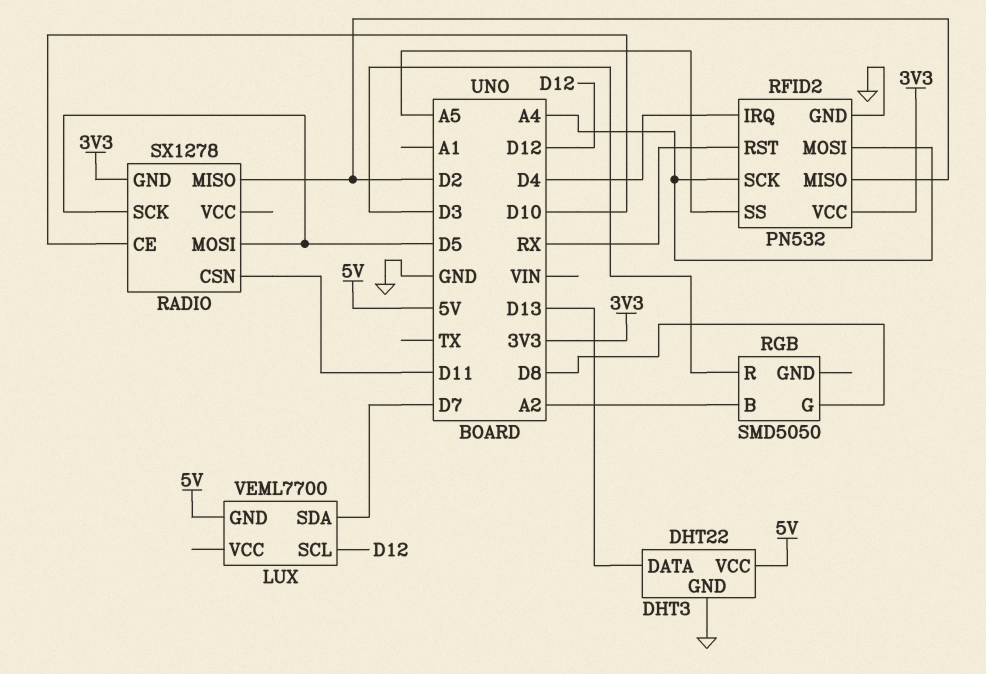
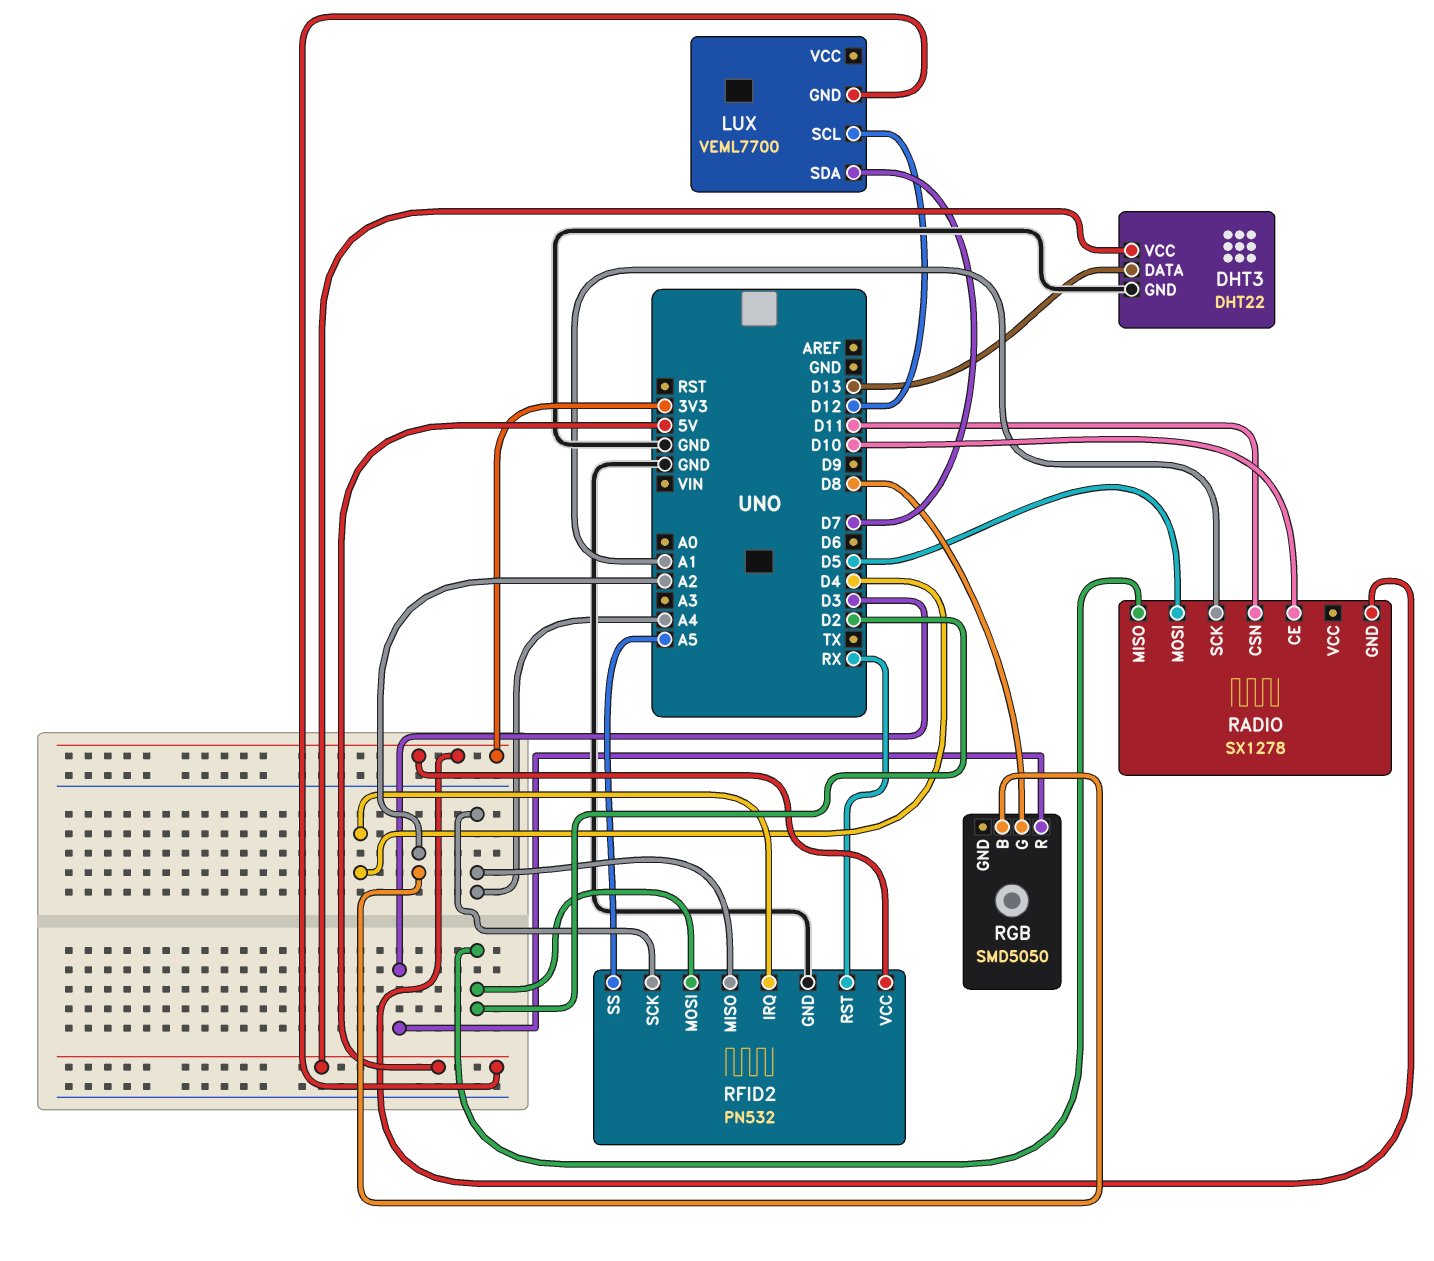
RADIO pin SCK: D5 -> A1
RFID2 pin MISO: D2 -> A4
RFID2 pin MOSI: A4 -> D2

